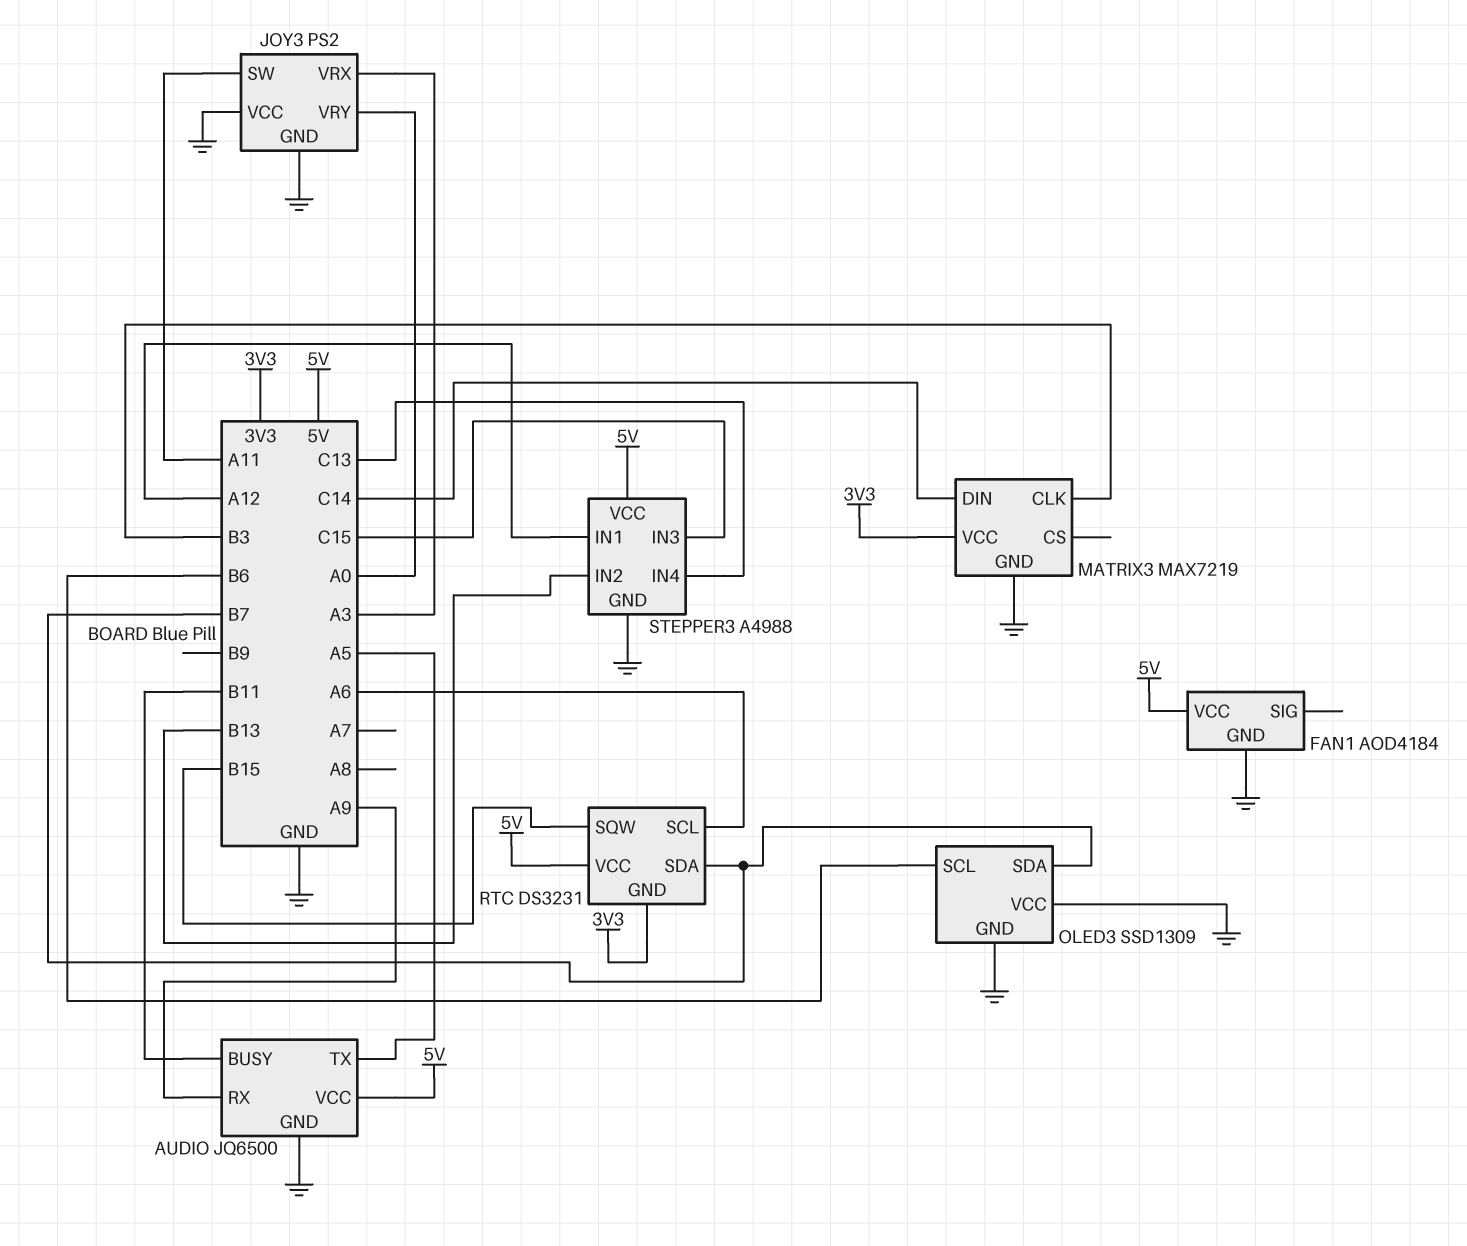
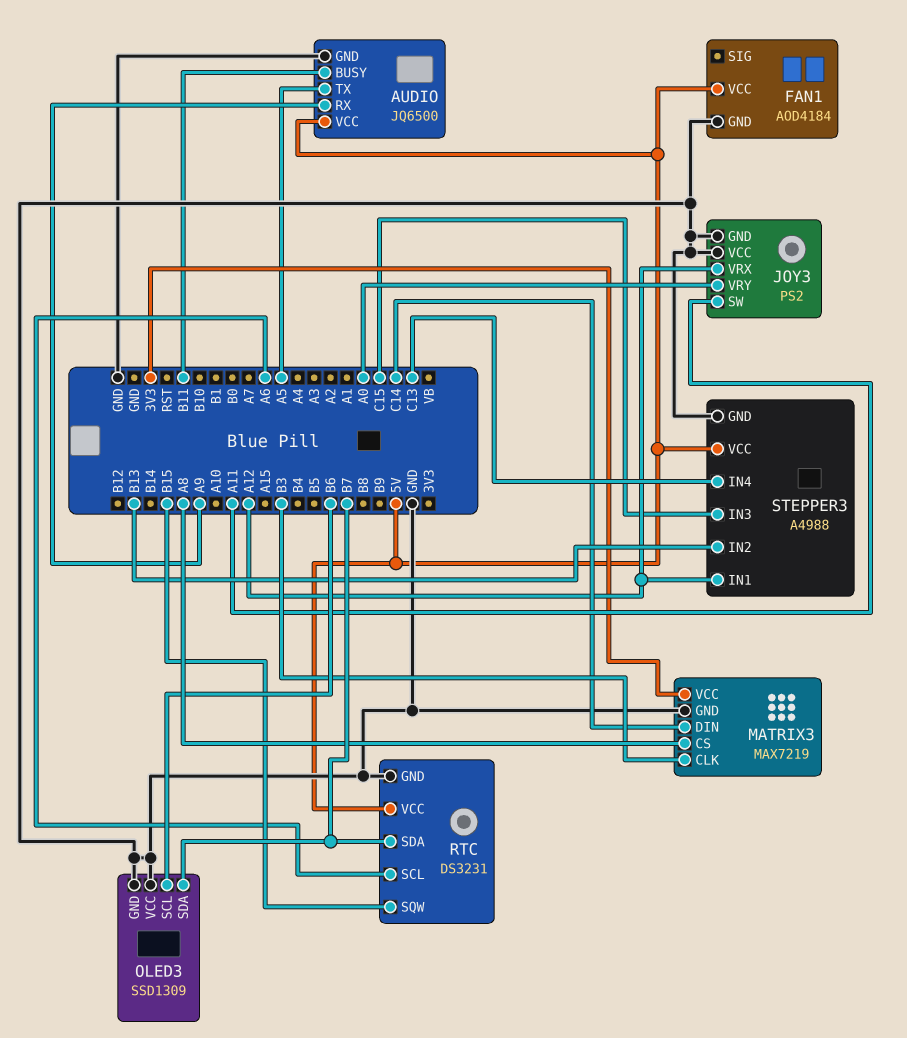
JOY3 pin VRX: A3 -> A12
MATRIX3 pin CS: none -> A8
RTC pin GND: 3V3 -> GND

